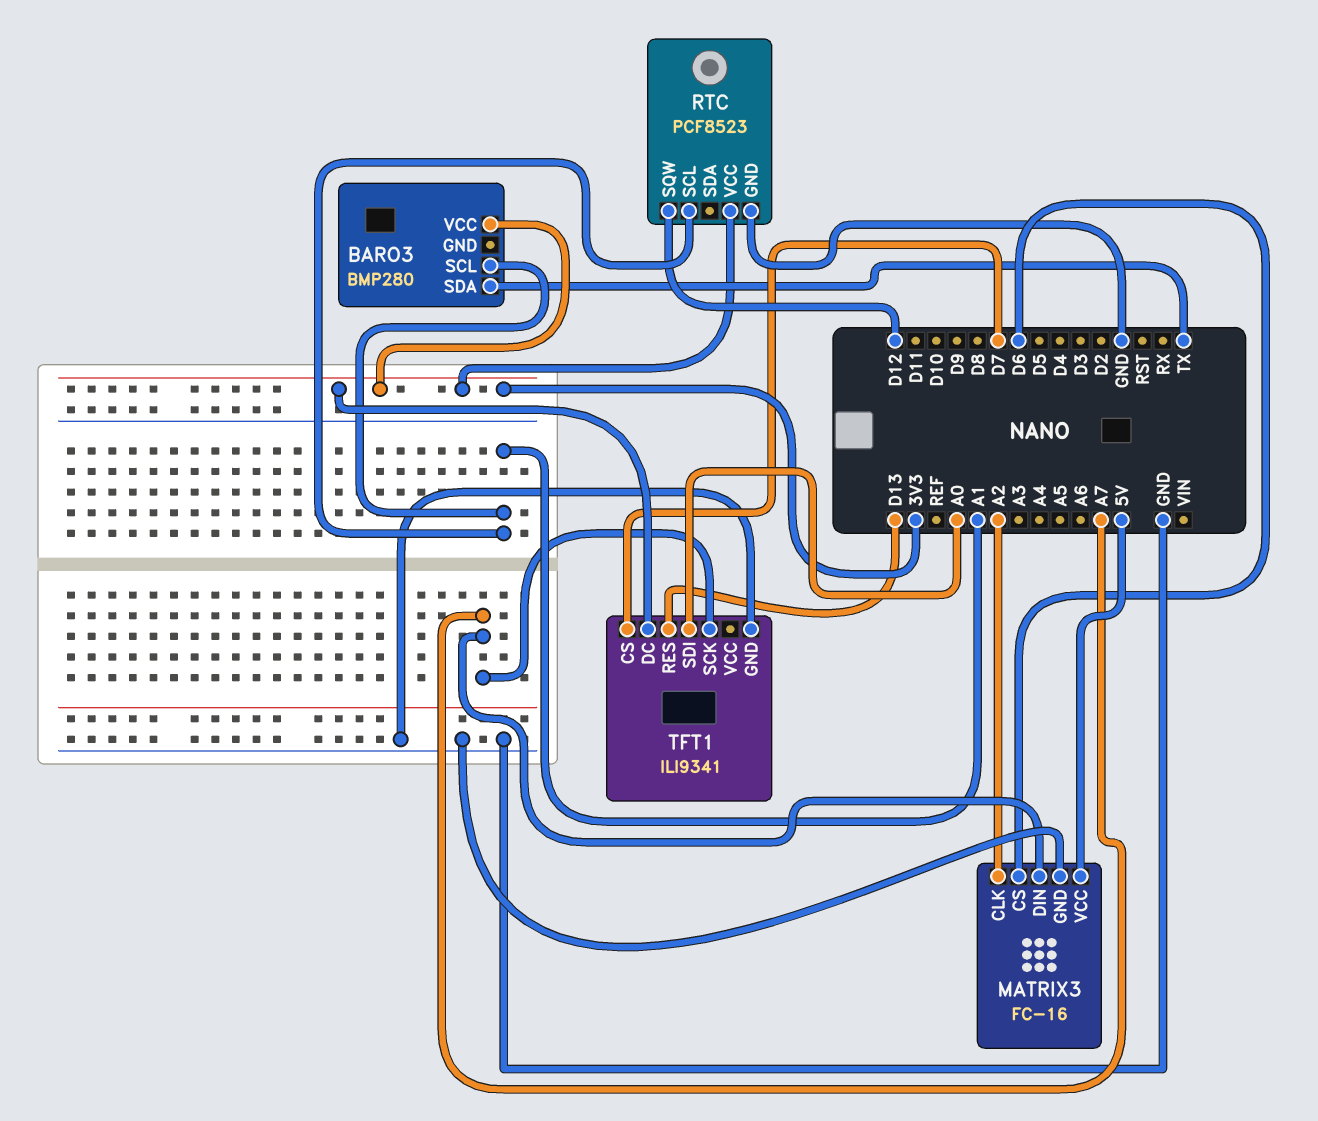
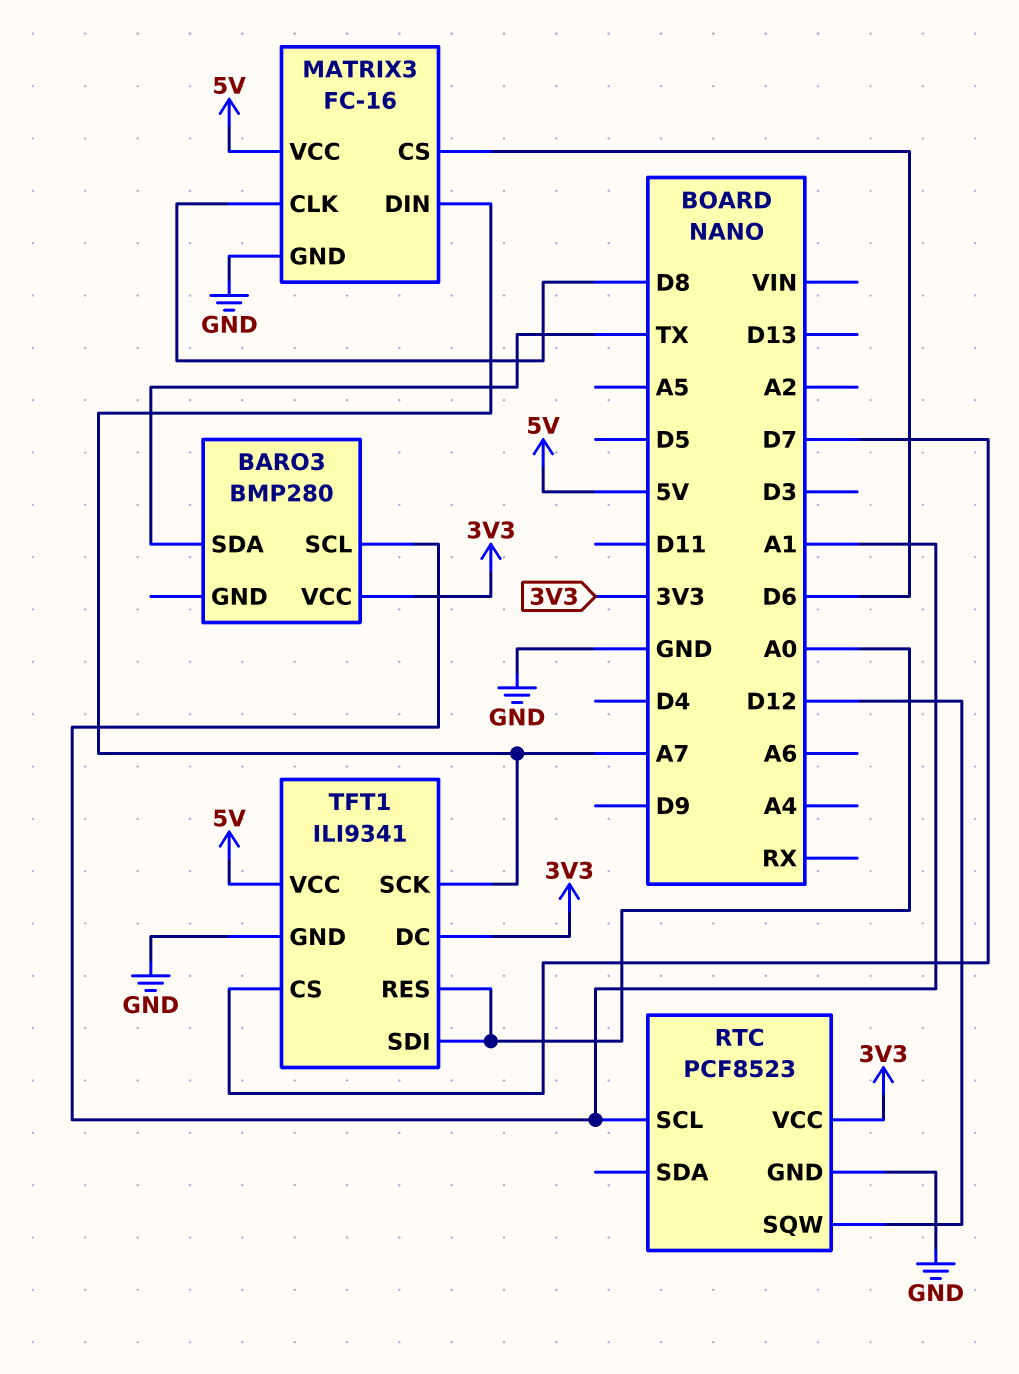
MATRIX3 pin CLK: A2 -> D8
TFT1 pin RES: D13 -> A0
TFT1 pin VCC: none -> 5V

